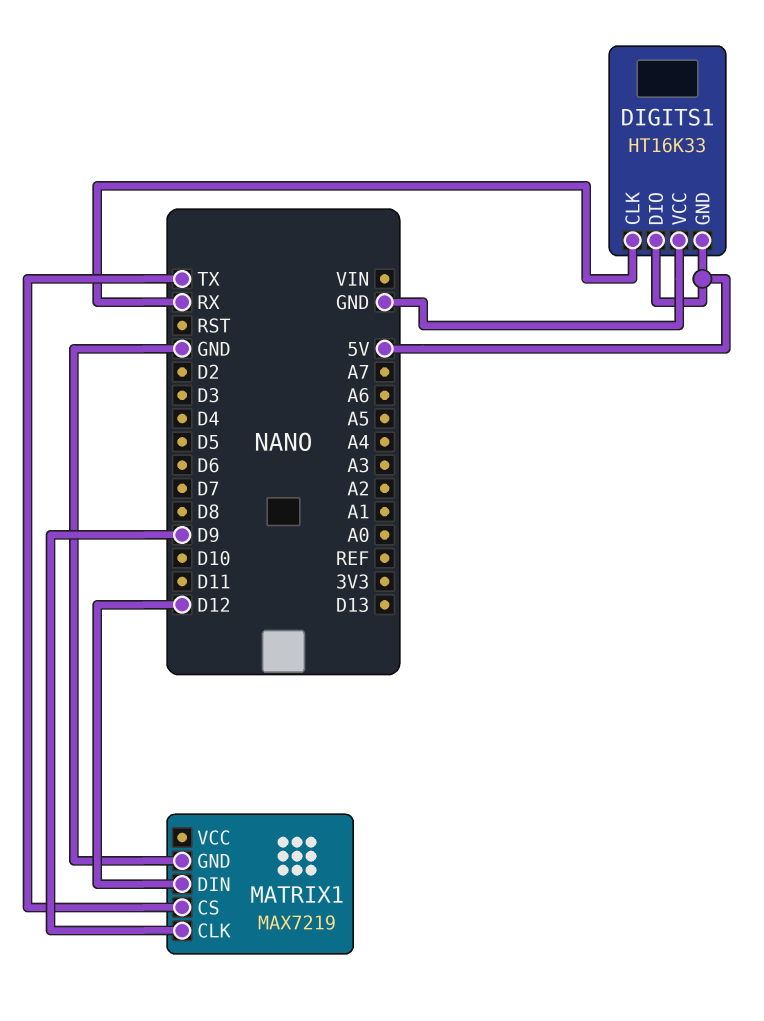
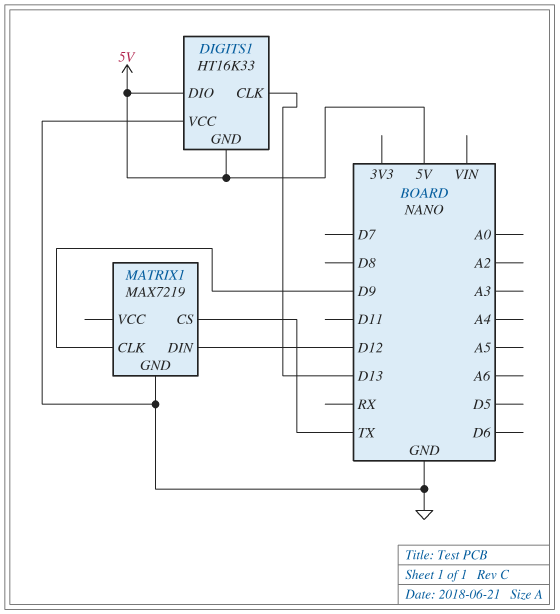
DIGITS1 pin CLK: RX -> D13

